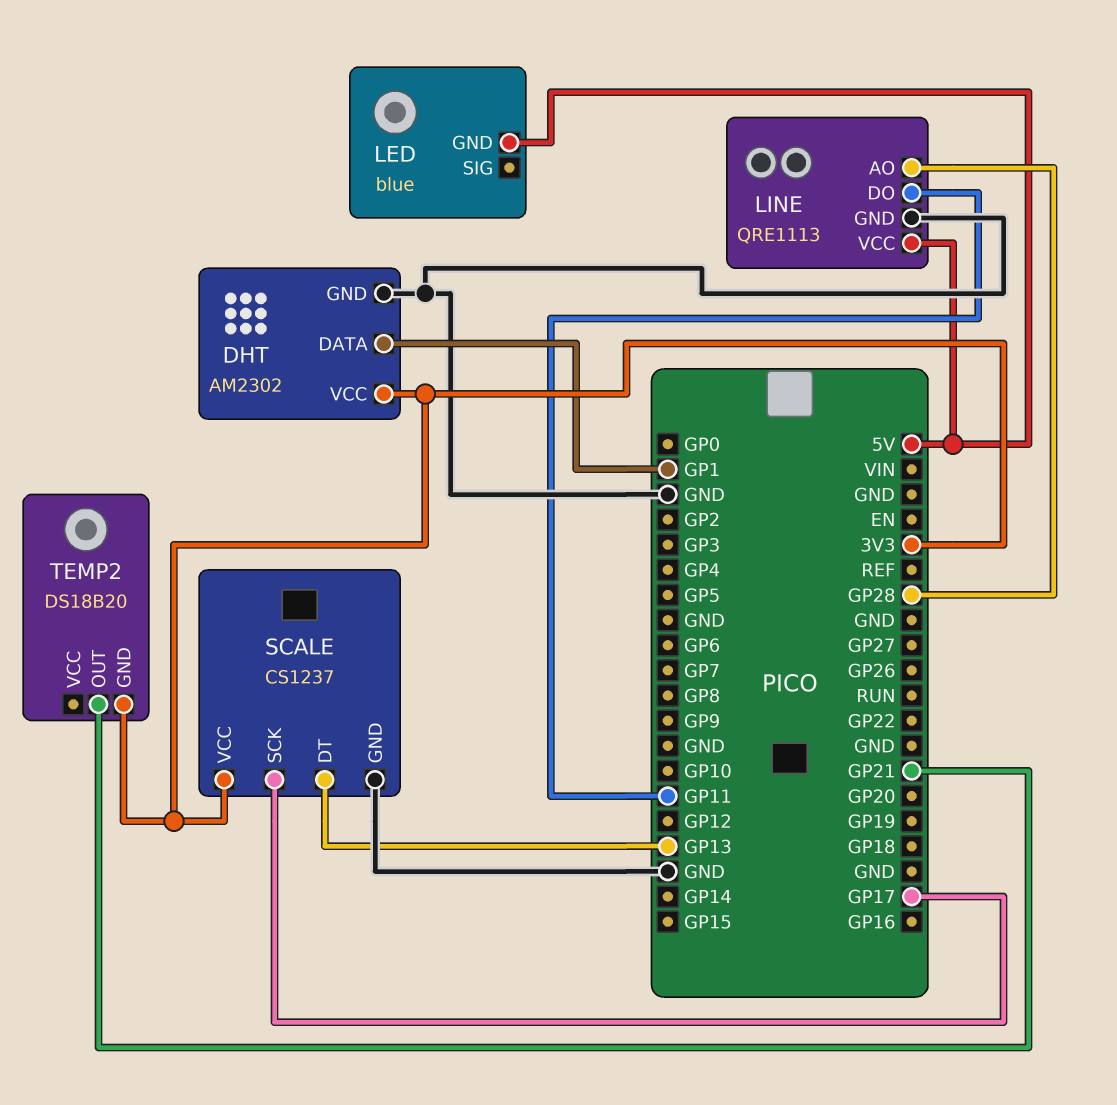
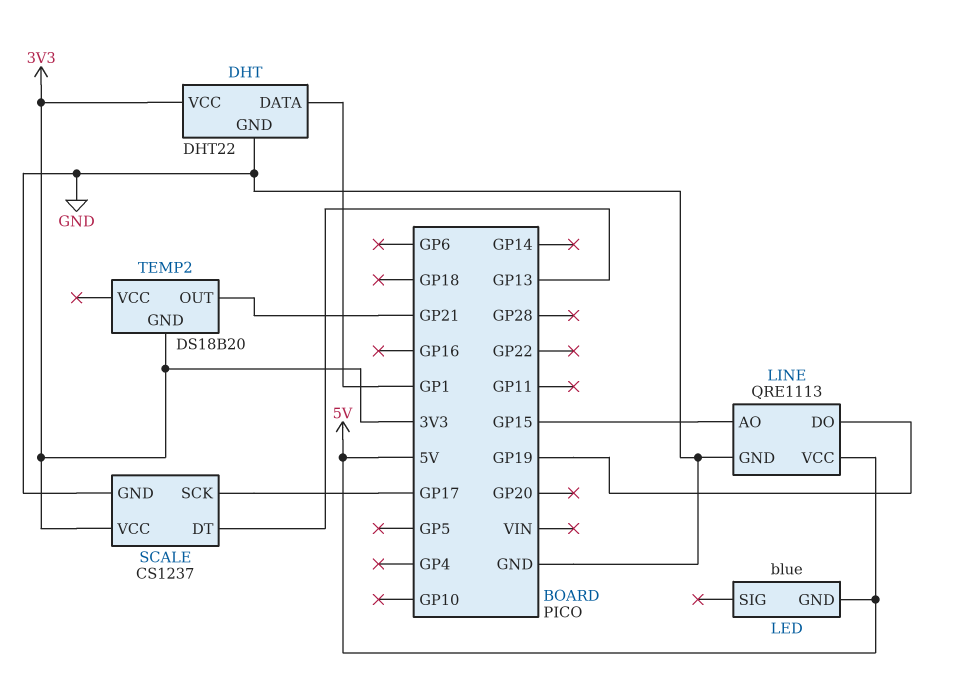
DHT: AM2302 -> DHT22
LINE pin AO: GP28 -> GP15
LINE pin DO: GP11 -> GP19

